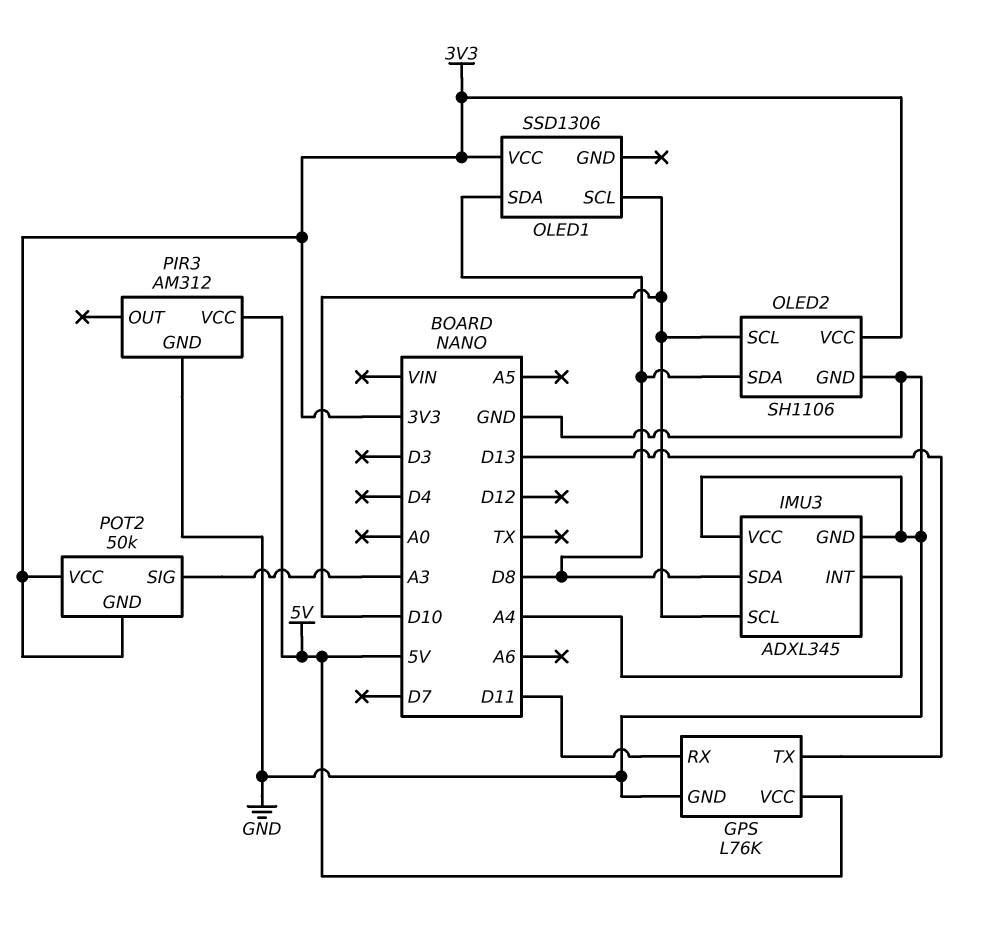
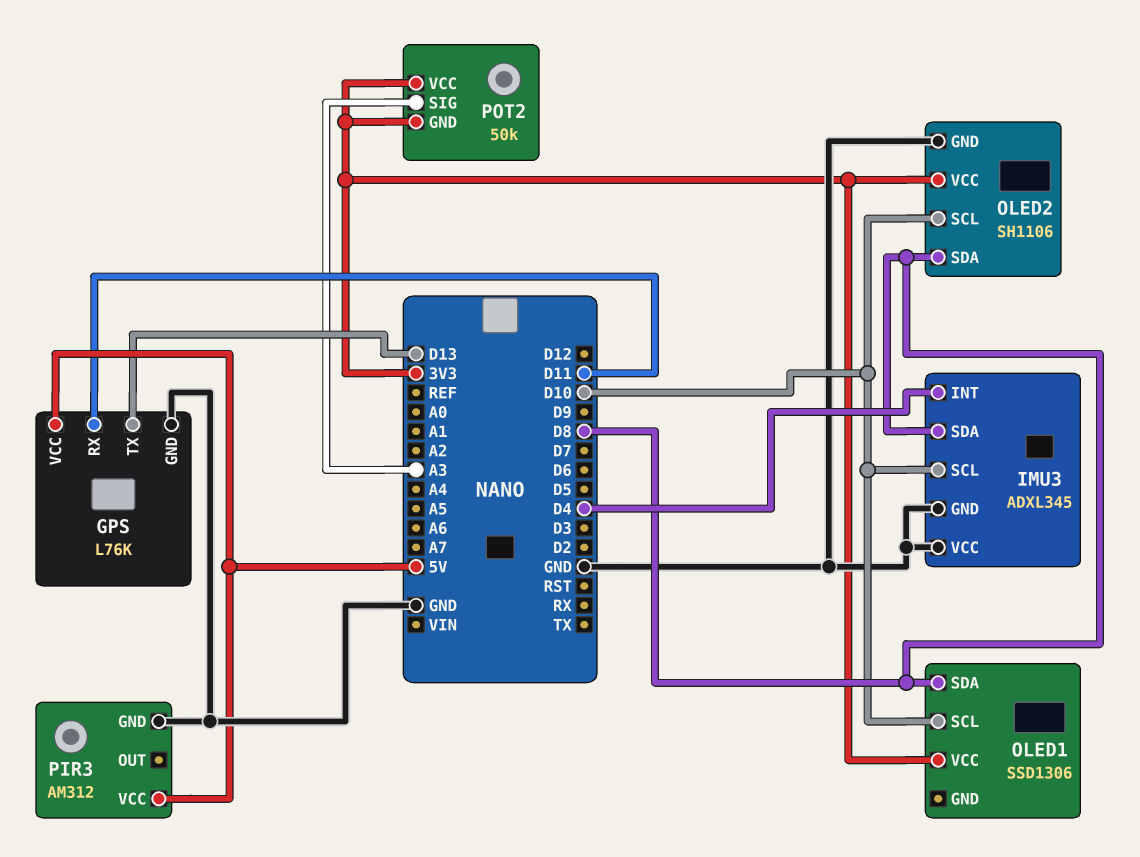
IMU3 pin INT: A4 -> D4

